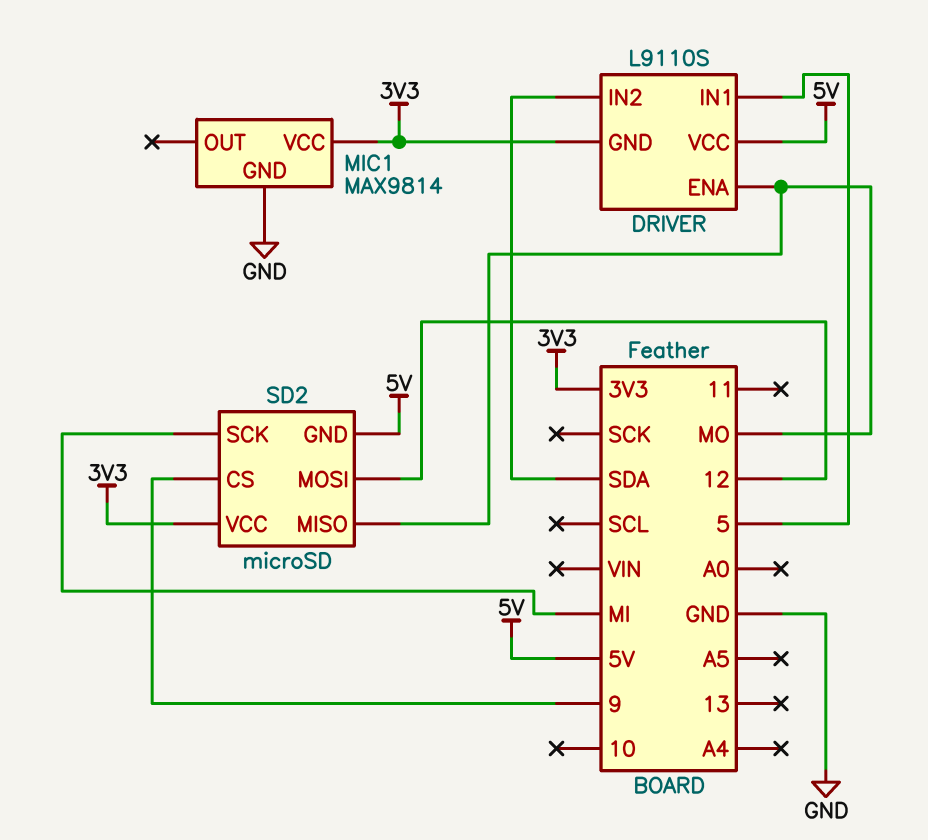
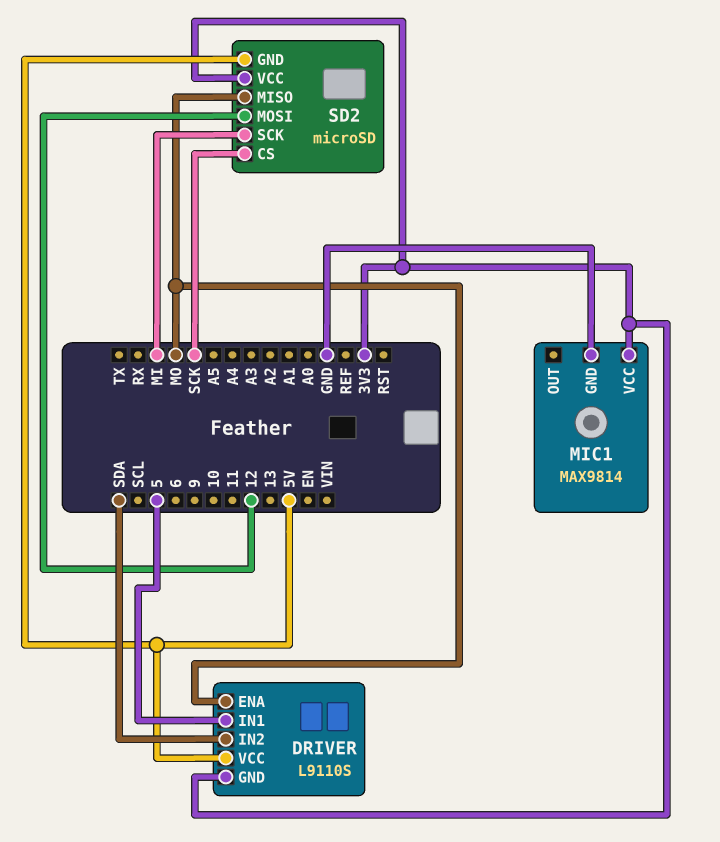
SD2 pin CS: 9 -> SCK

